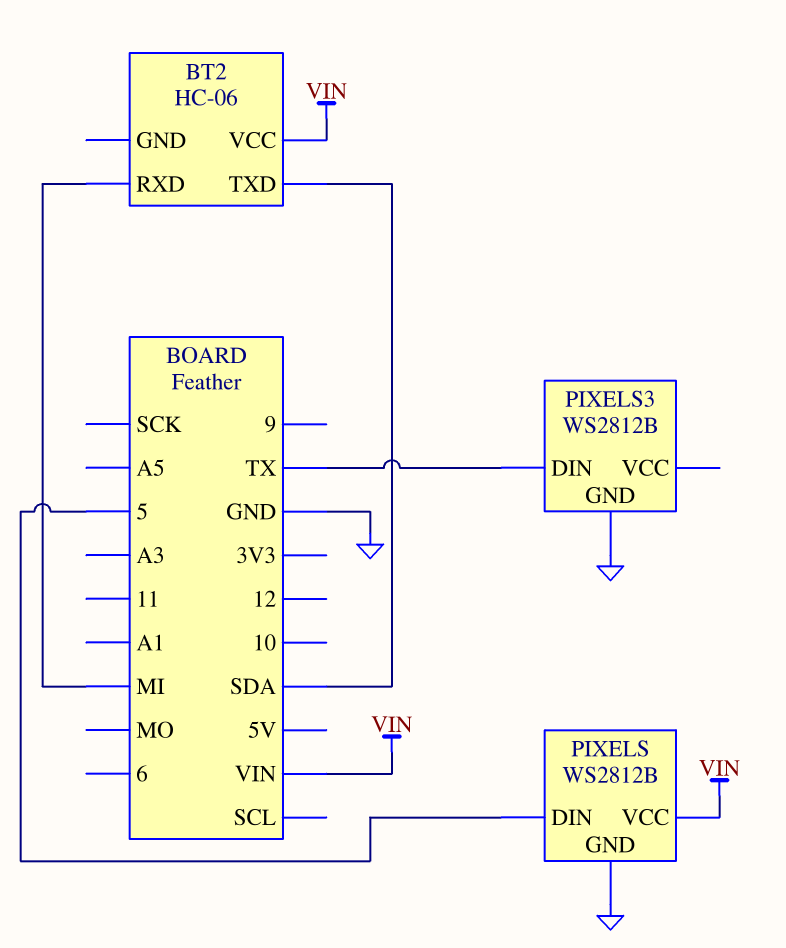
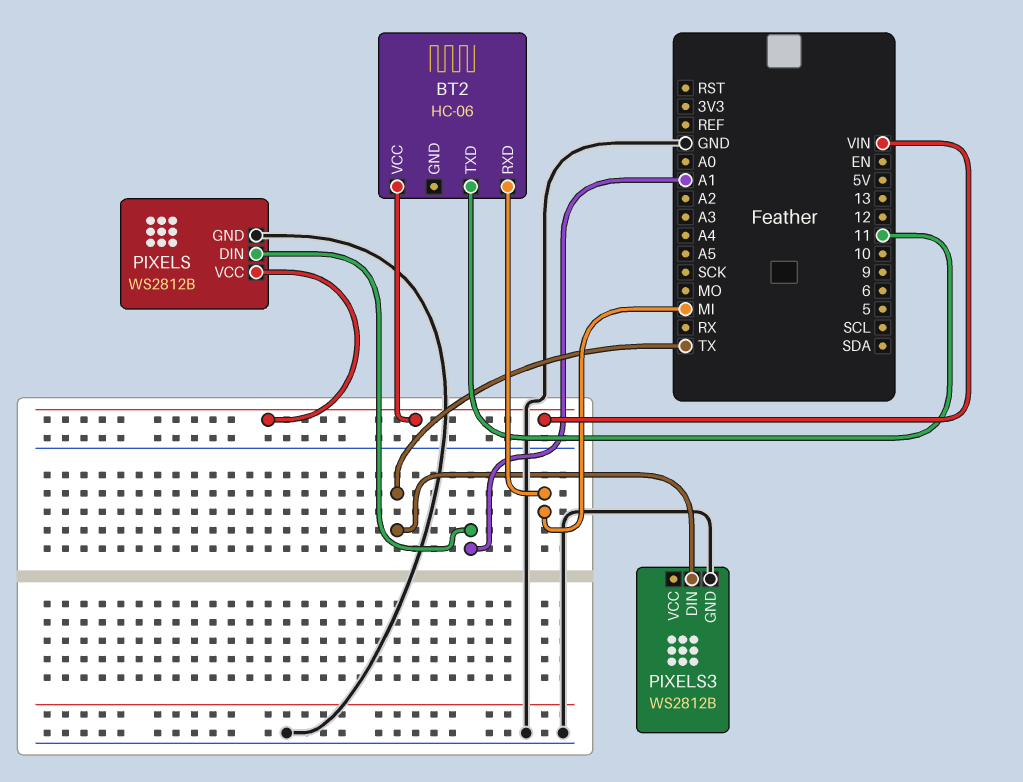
BT2 pin TXD: SDA -> 11
PIXELS pin DIN: 5 -> A1

